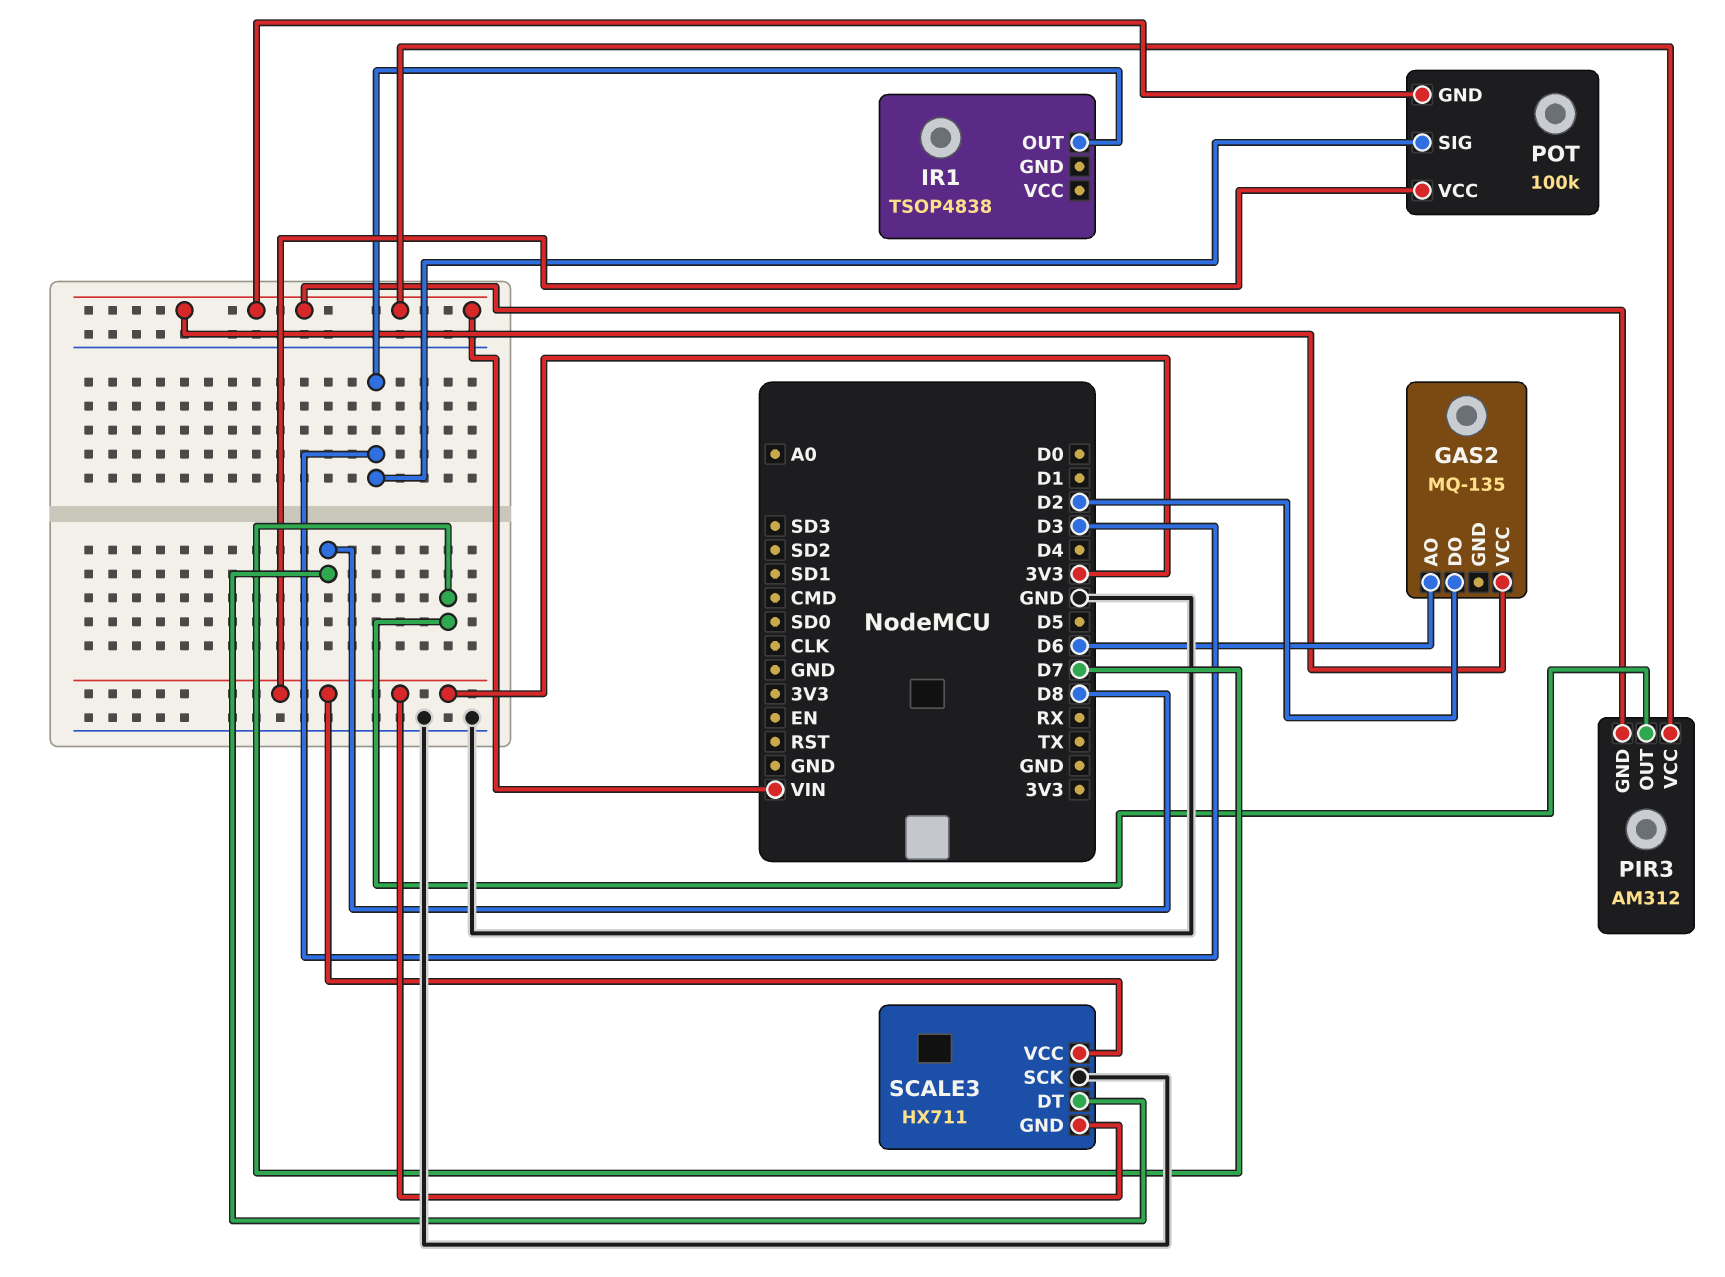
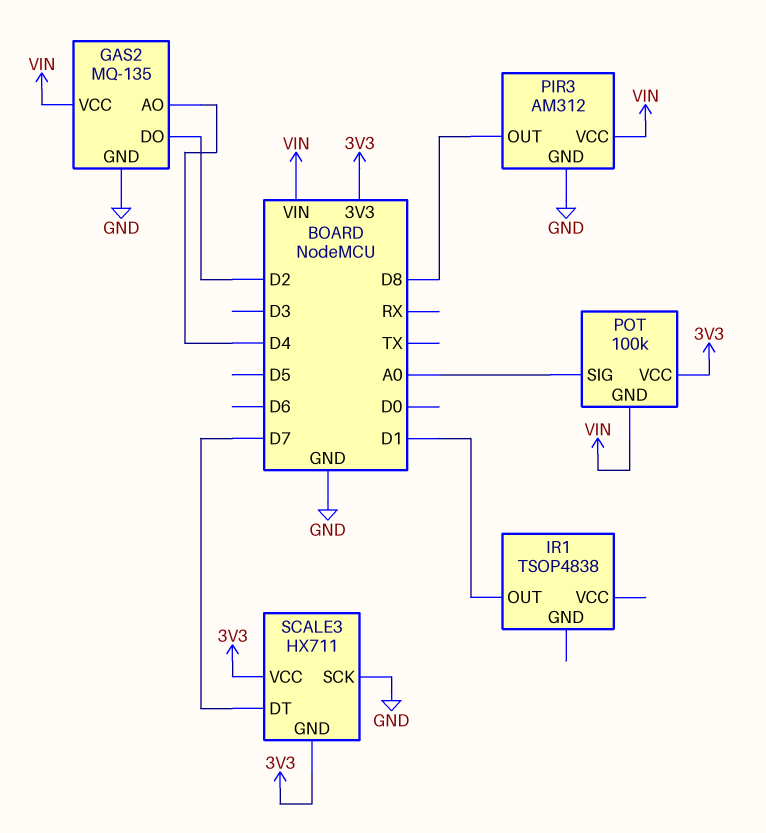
GAS2 pin AO: D6 -> D4
GAS2 pin GND: none -> GND
IR1 pin OUT: D3 -> D1
PIR3 pin GND: VIN -> GND
PIR3 pin OUT: D7 -> D8
POT pin SIG: D3 -> A0
SCALE3 pin DT: D8 -> D7

